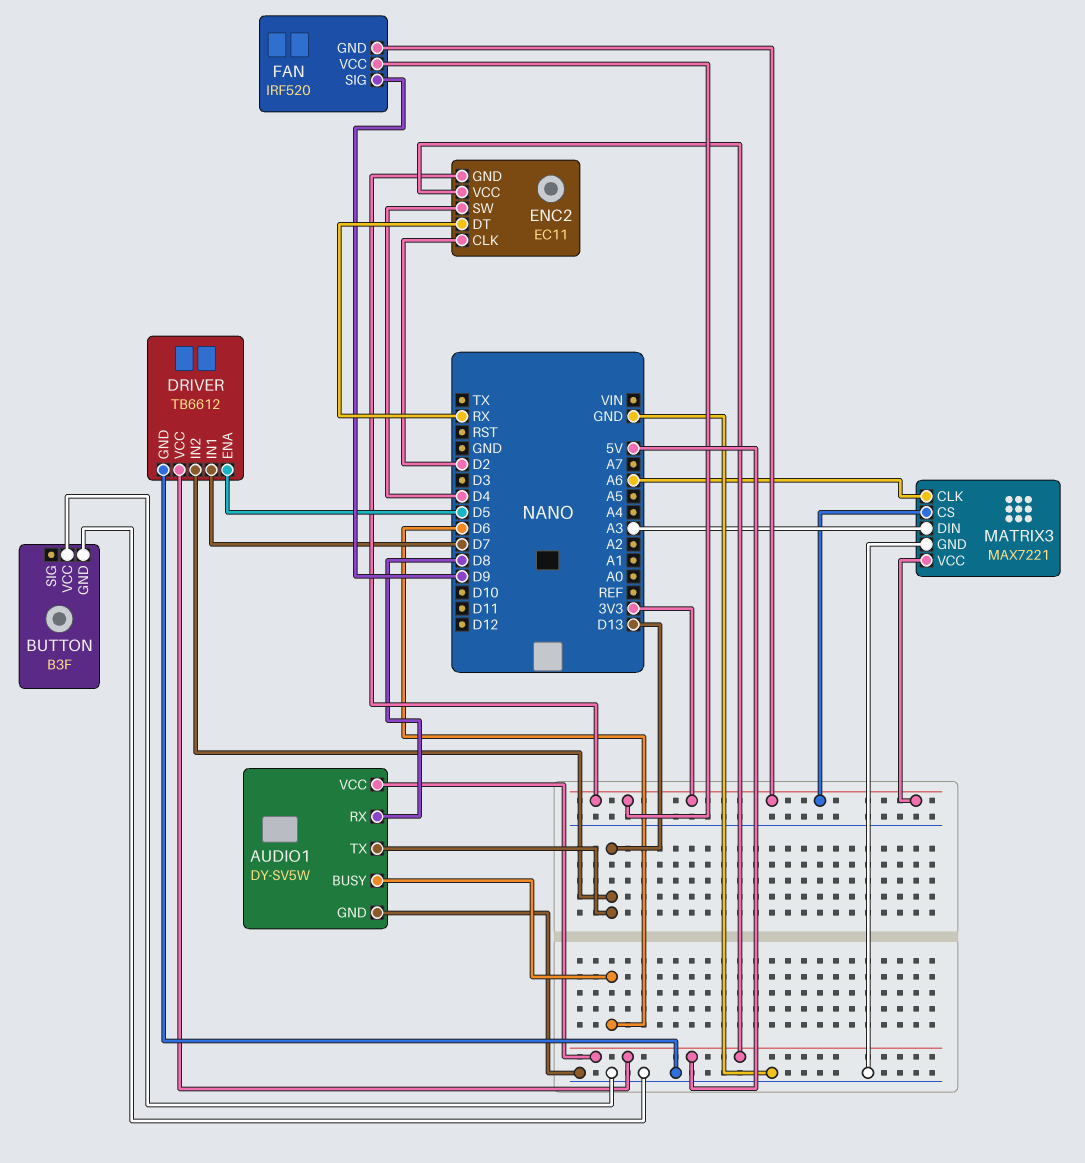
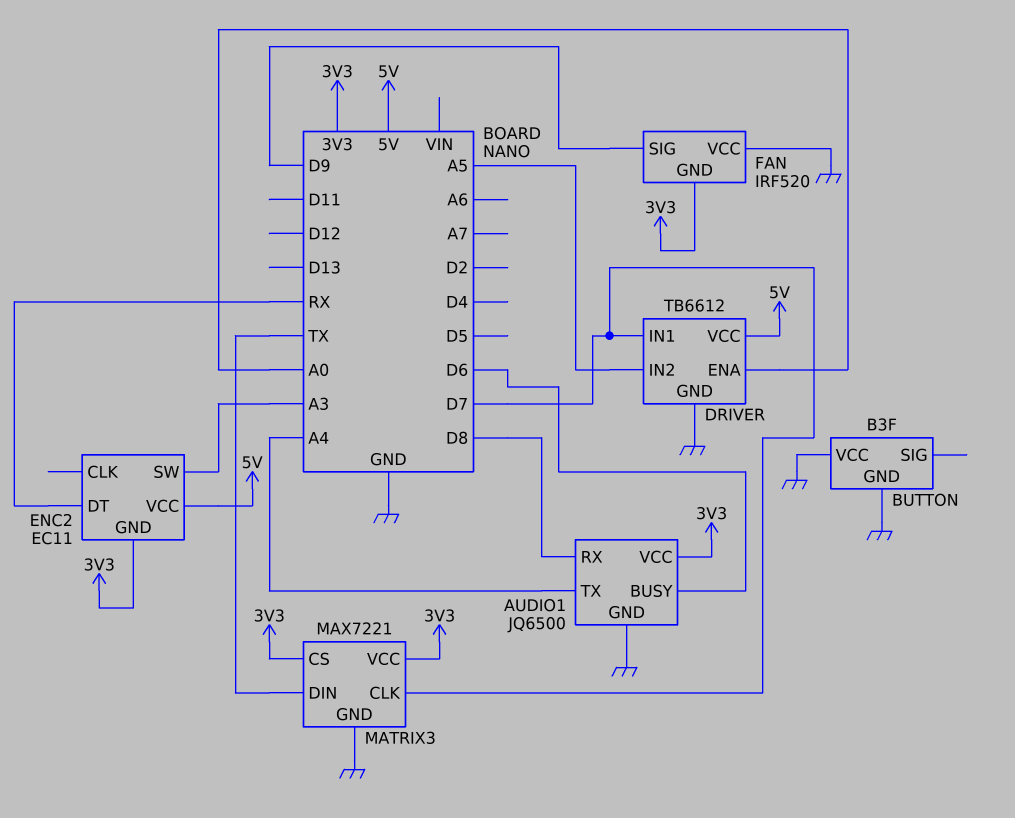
AUDIO1: DY-SV5W -> JQ6500
AUDIO1 pin TX: D13 -> A4
AUDIO1 pin VCC: 5V -> 3V3
DRIVER pin ENA: D5 -> A0
DRIVER pin IN2: D13 -> A5
ENC2 pin CLK: D2 -> none
ENC2 pin SW: D4 -> A3
FAN pin VCC: 3V3 -> GND
MATRIX3 pin CLK: A6 -> D7
MATRIX3 pin DIN: A3 -> TX

